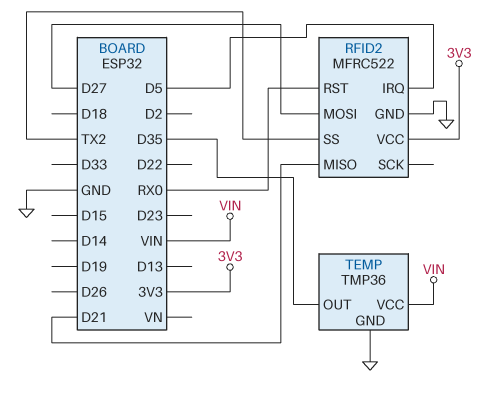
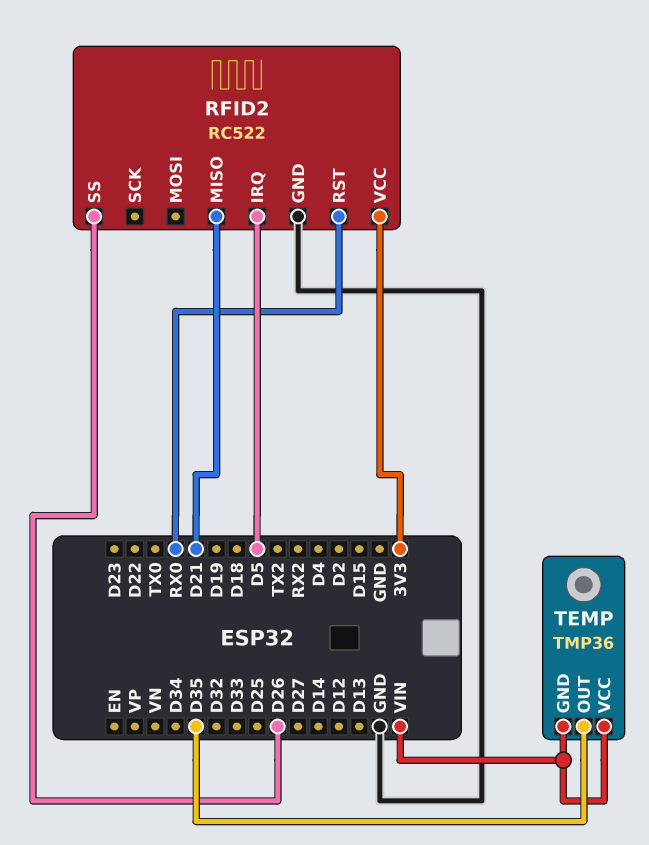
RFID2: MFRC522 -> RC522
RFID2 pin MOSI: D27 -> none
RFID2 pin SS: TX2 -> D26
TEMP pin GND: GND -> VIN

